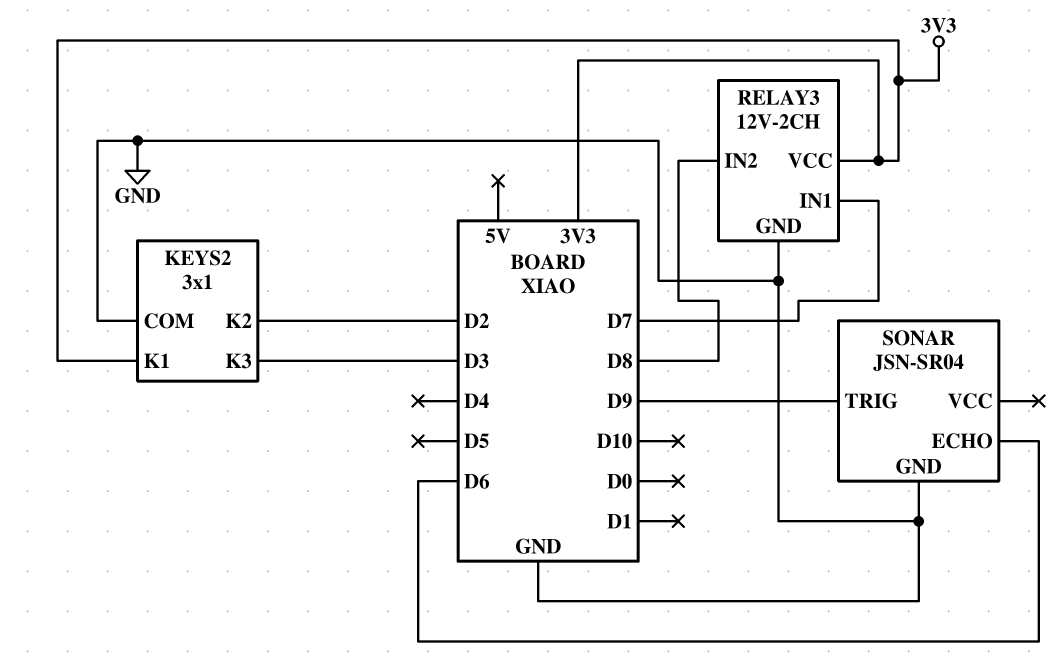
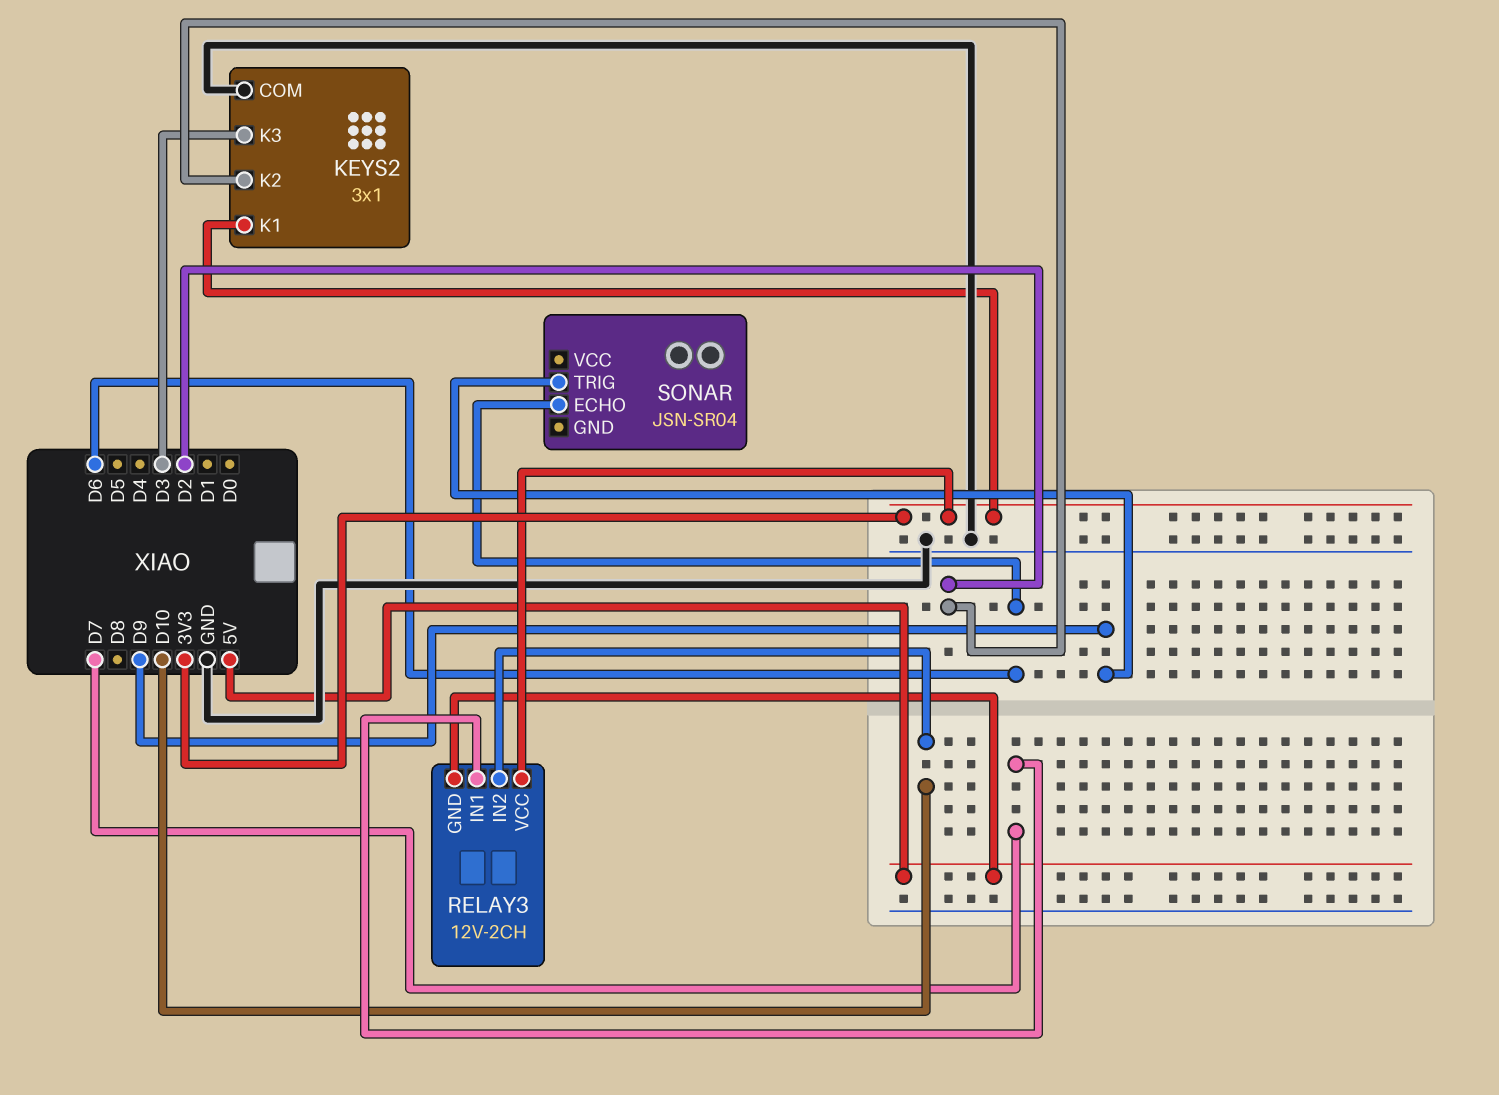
RELAY3 pin GND: GND -> 5V
RELAY3 pin IN2: D8 -> D10
SONAR pin GND: GND -> none

